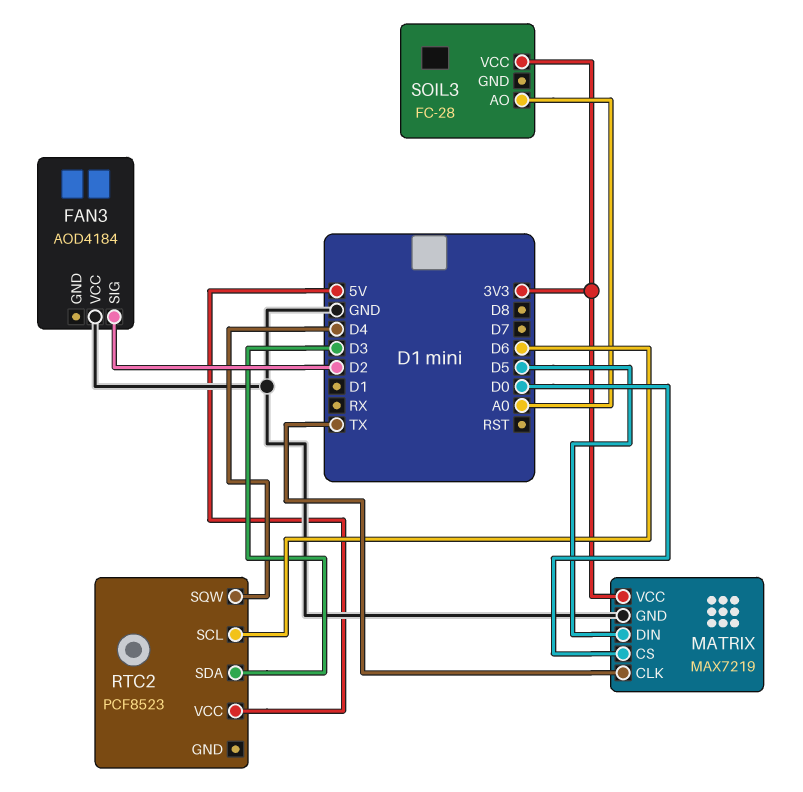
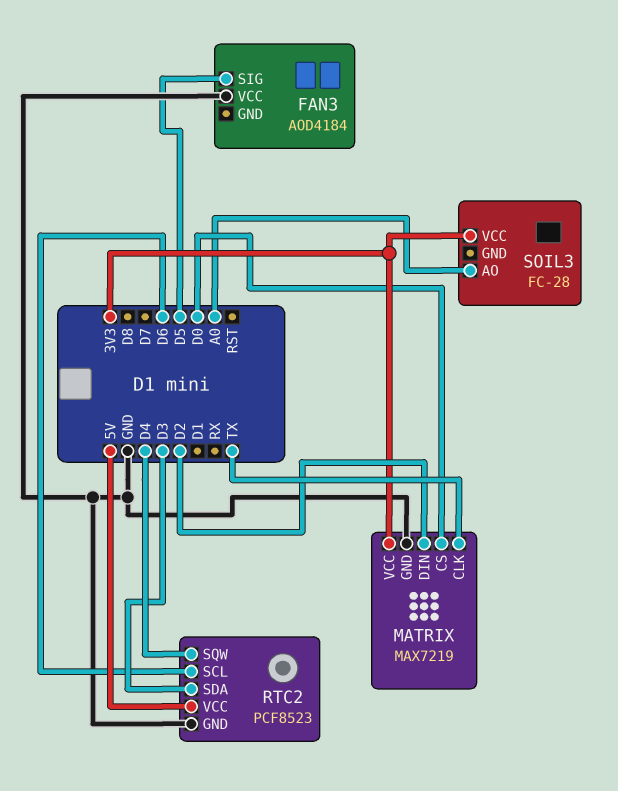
FAN3 pin SIG: D2 -> D5
MATRIX pin DIN: D5 -> D2
RTC2 pin GND: none -> GND

